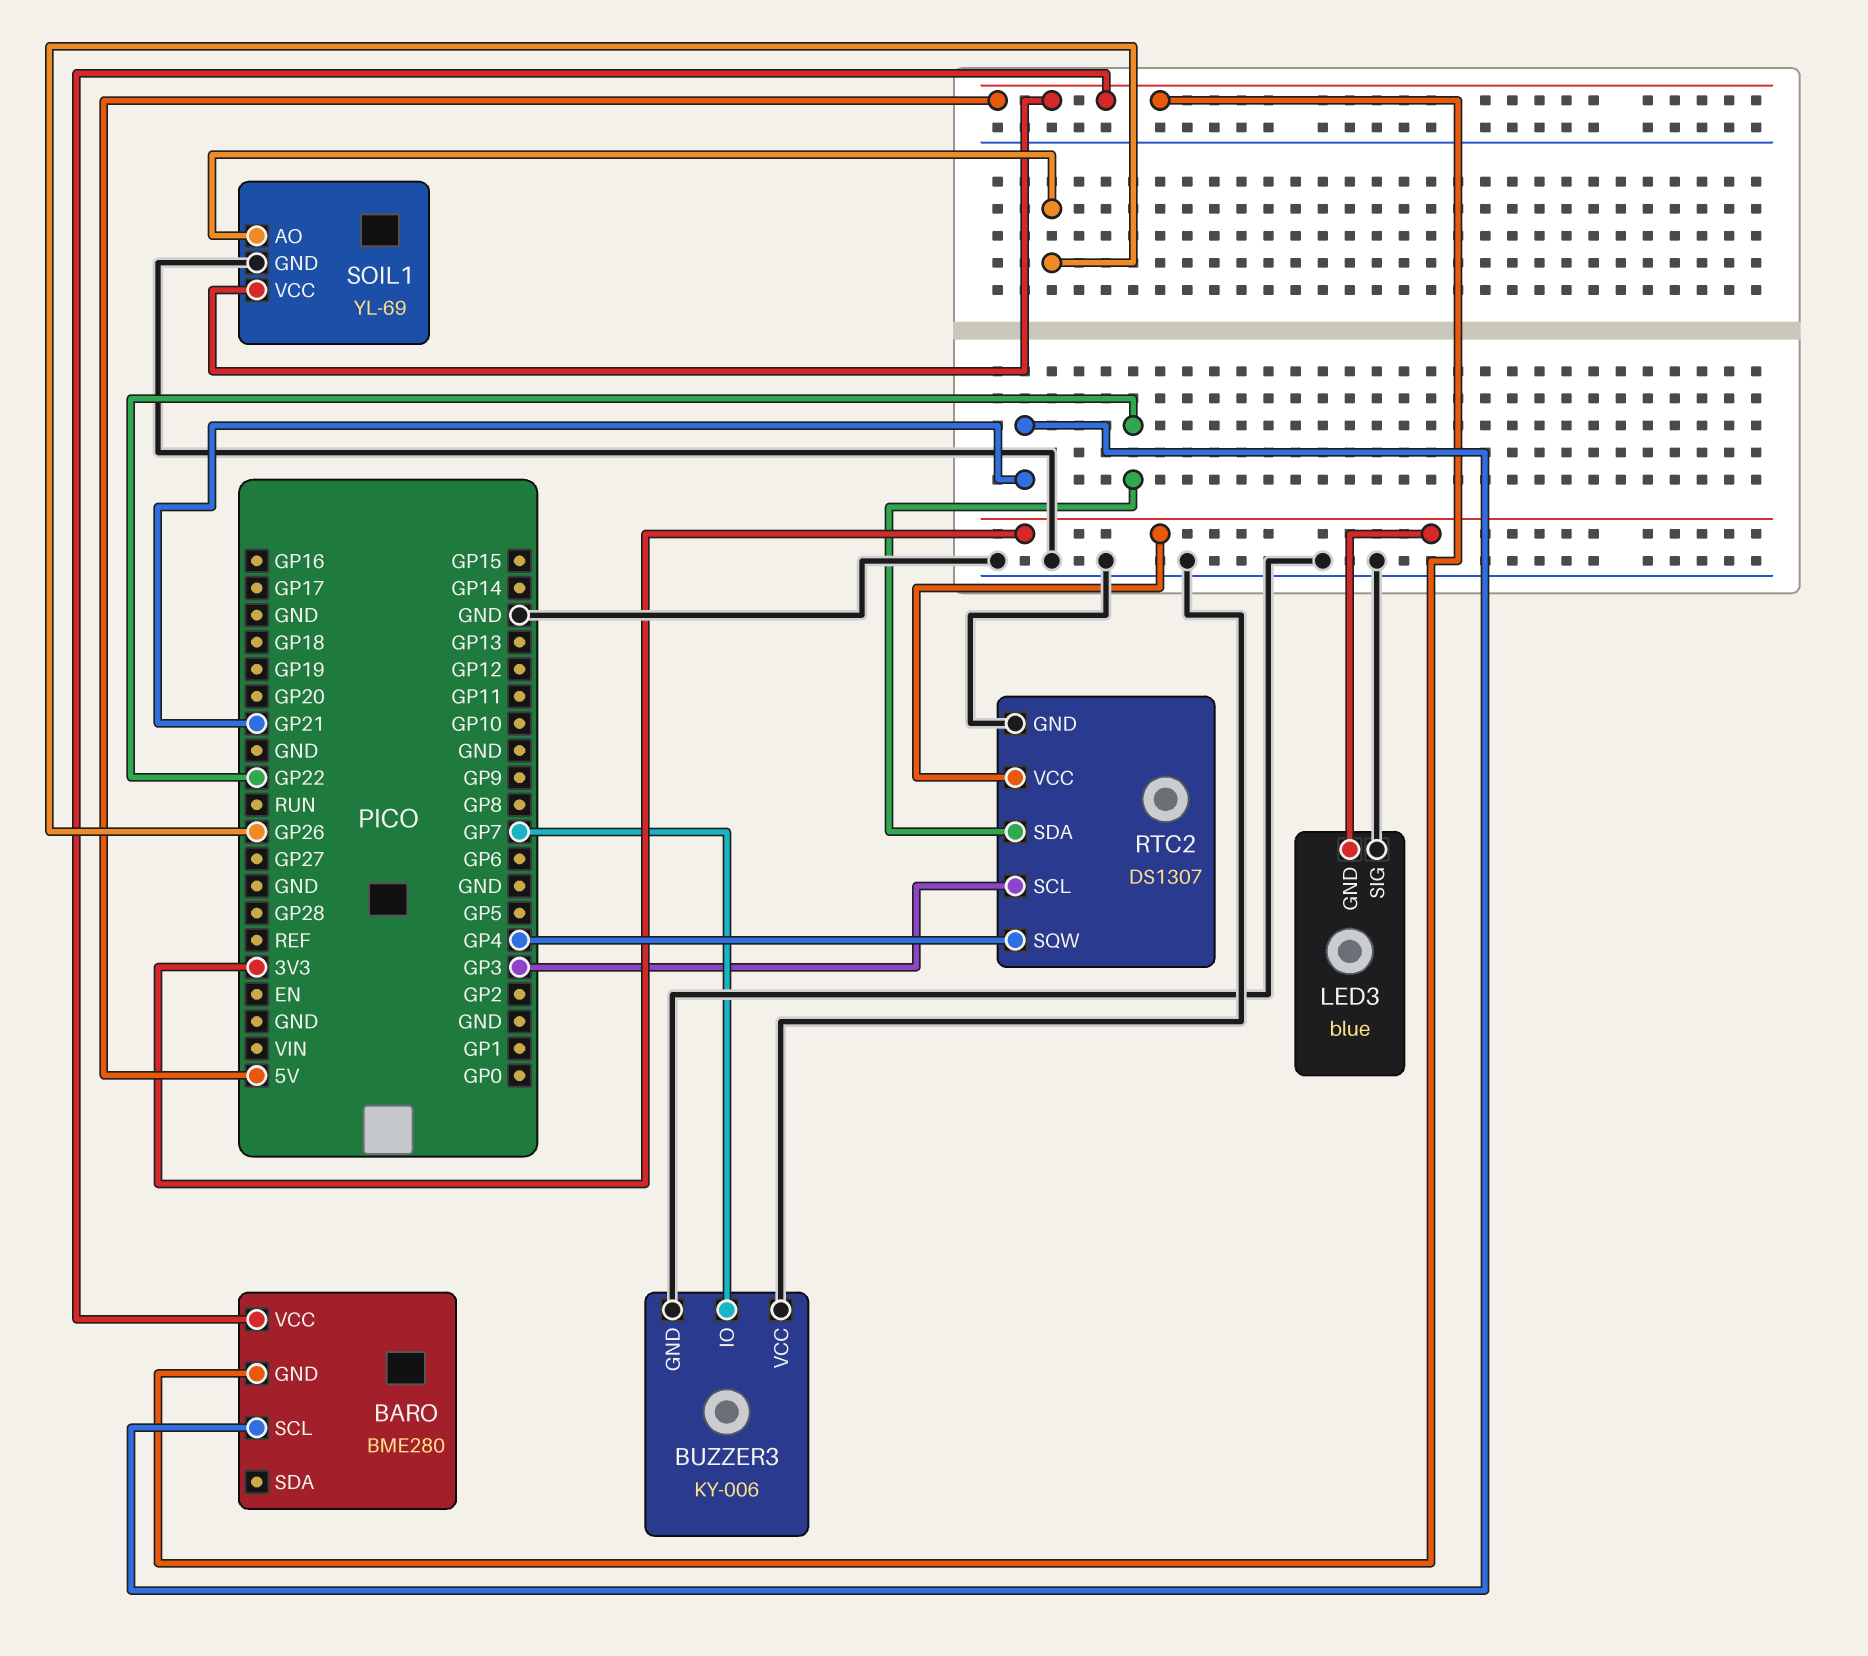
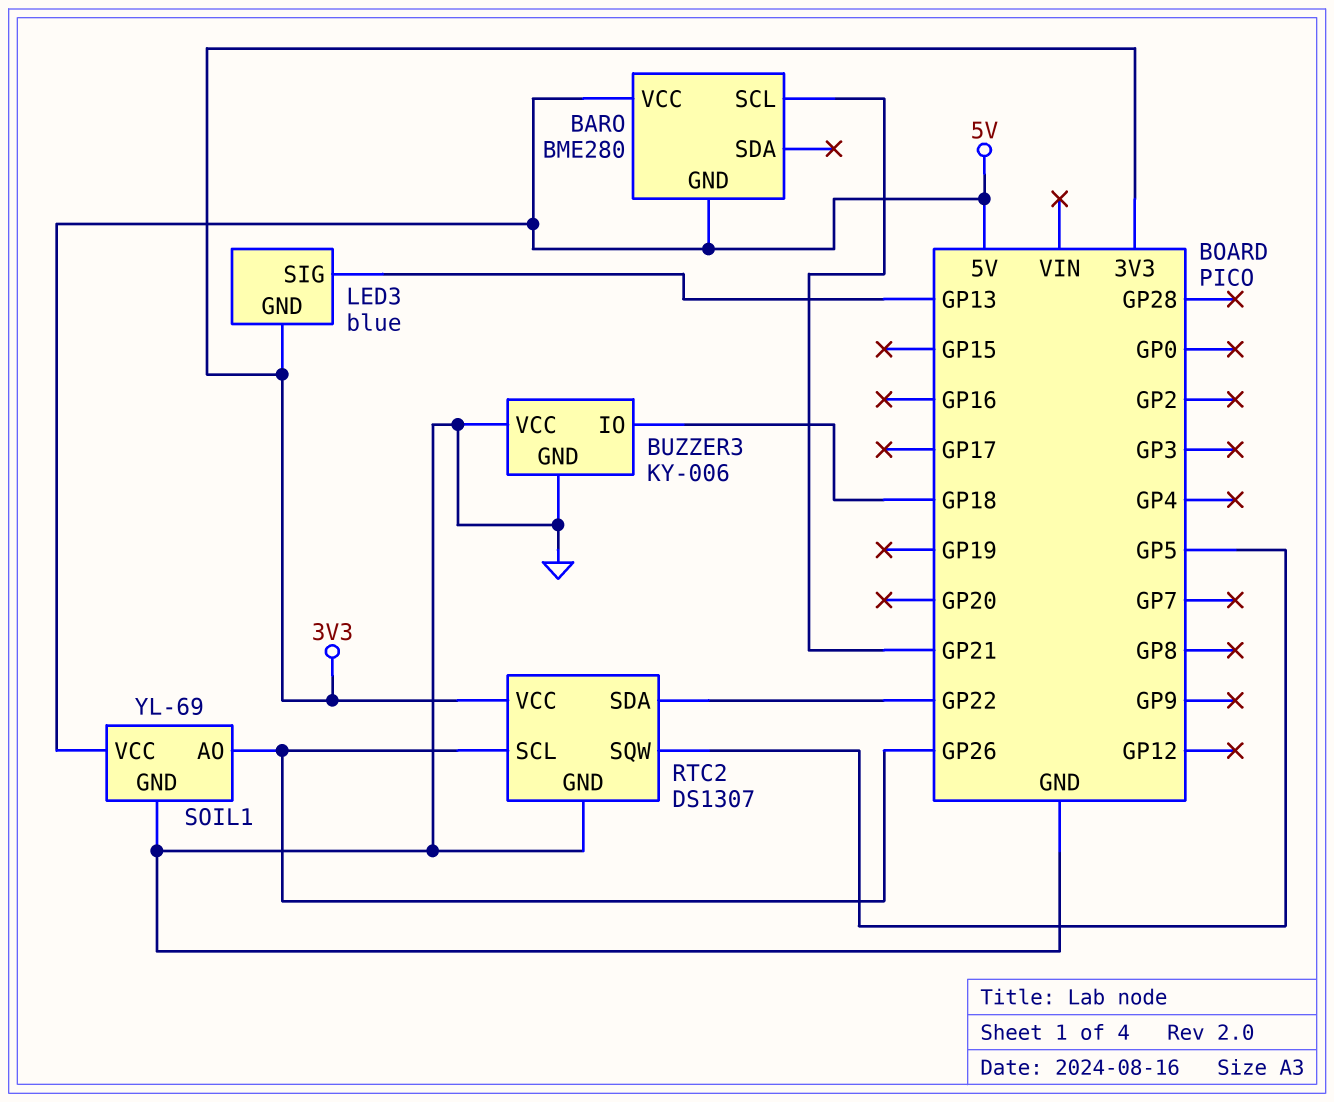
BUZZER3 pin IO: GP7 -> GP18
LED3 pin SIG: GND -> GP13
RTC2 pin SCL: GP3 -> GP26
RTC2 pin SQW: GP4 -> GP5

